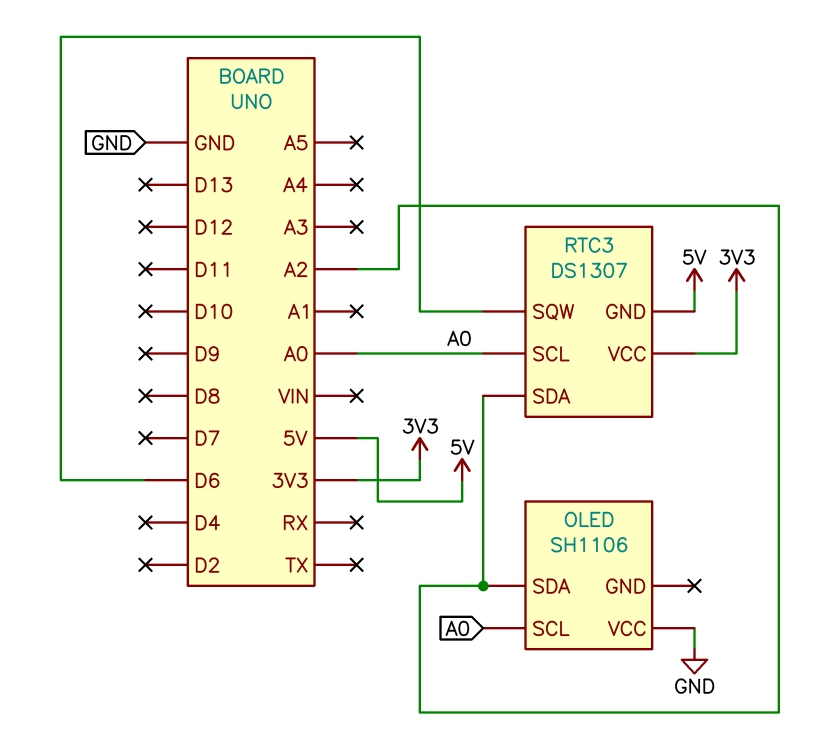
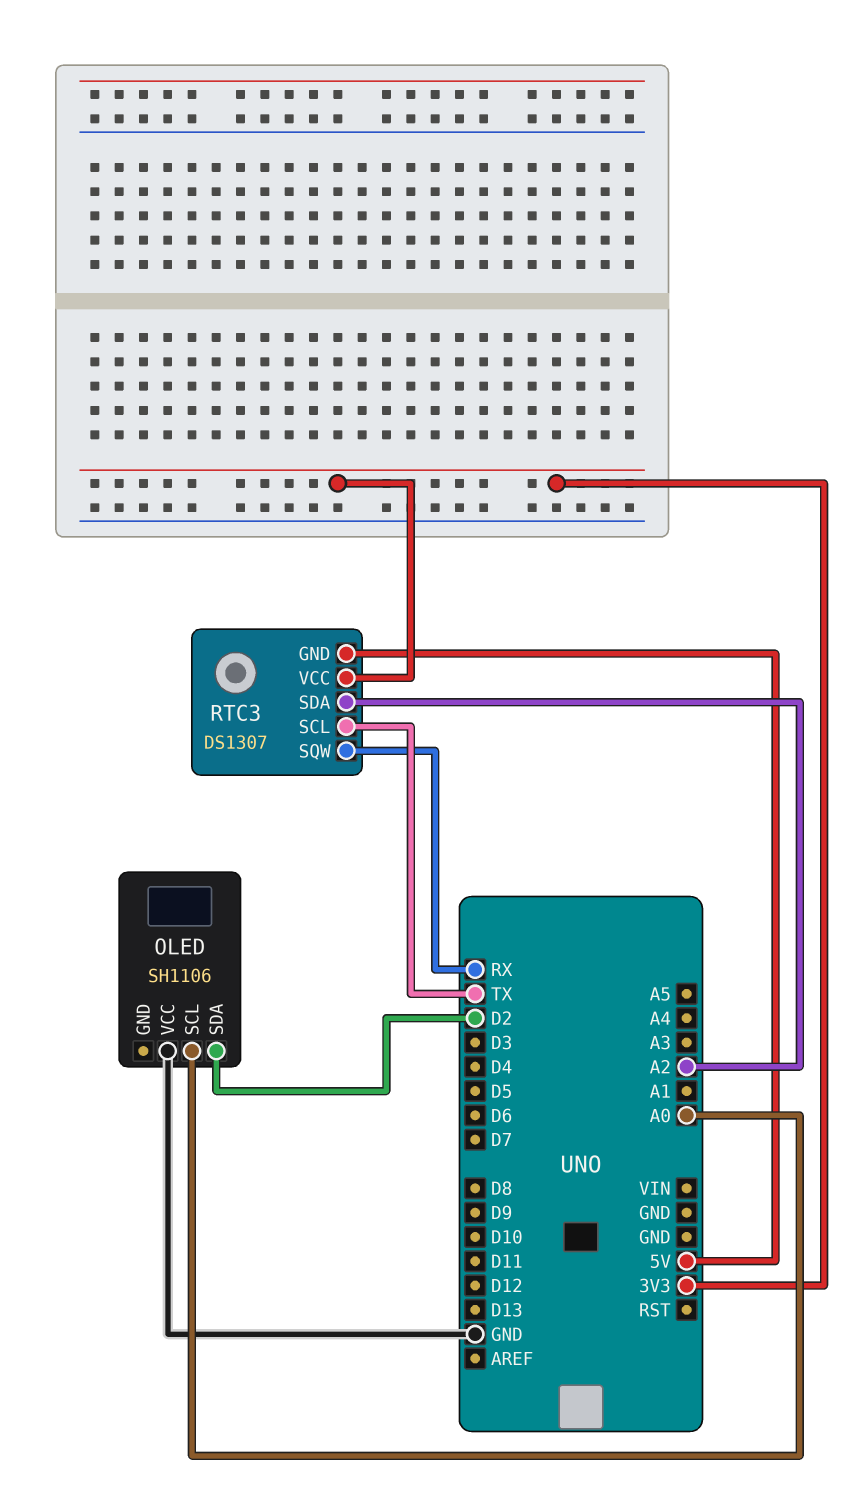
OLED pin SDA: A2 -> D2
RTC3 pin SCL: A0 -> TX
RTC3 pin SQW: D6 -> RX

